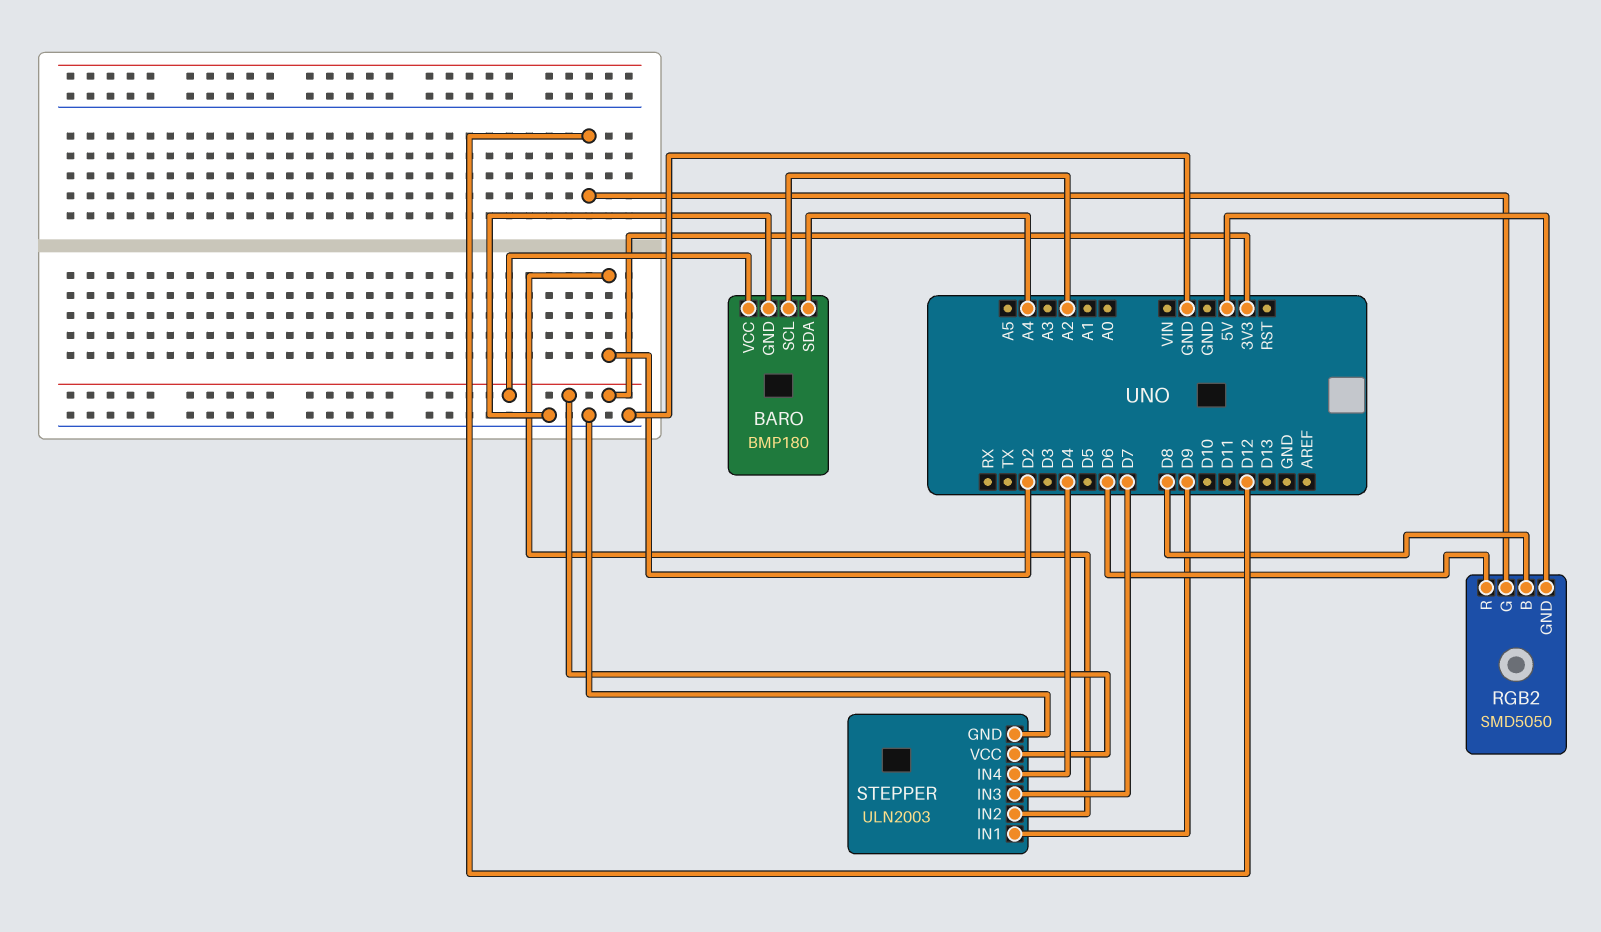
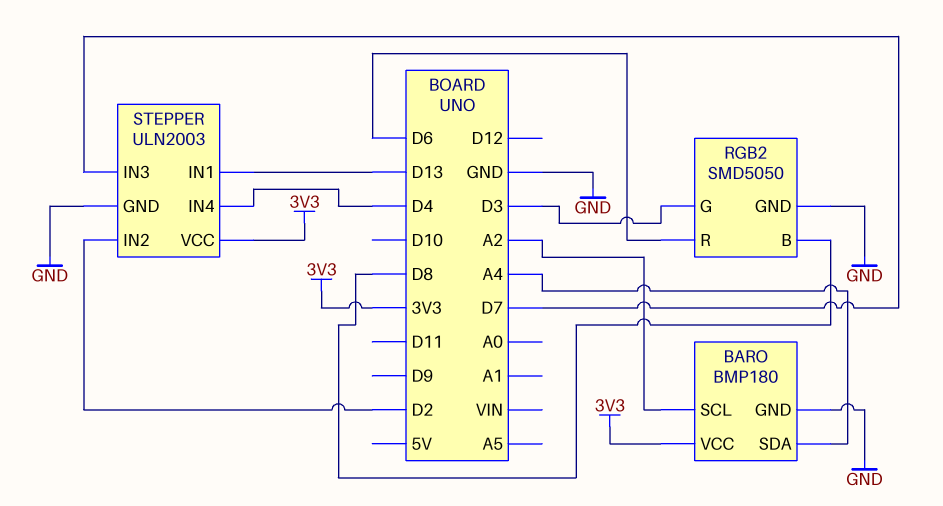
RGB2 pin G: D12 -> D3
RGB2 pin GND: 5V -> GND
STEPPER pin IN1: D9 -> D13

